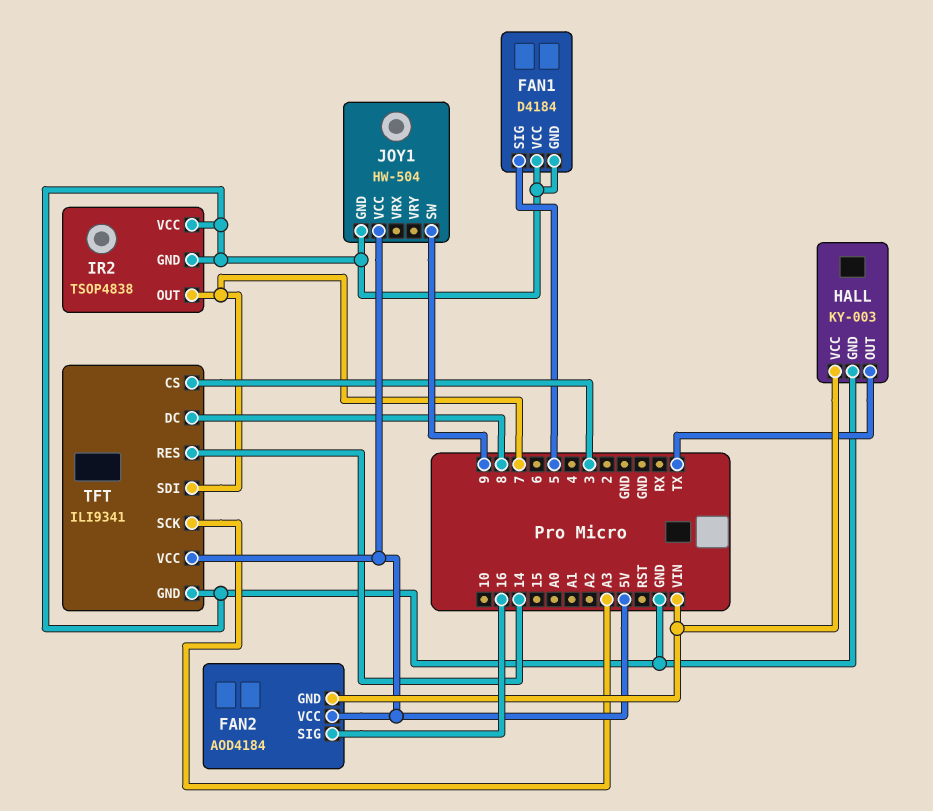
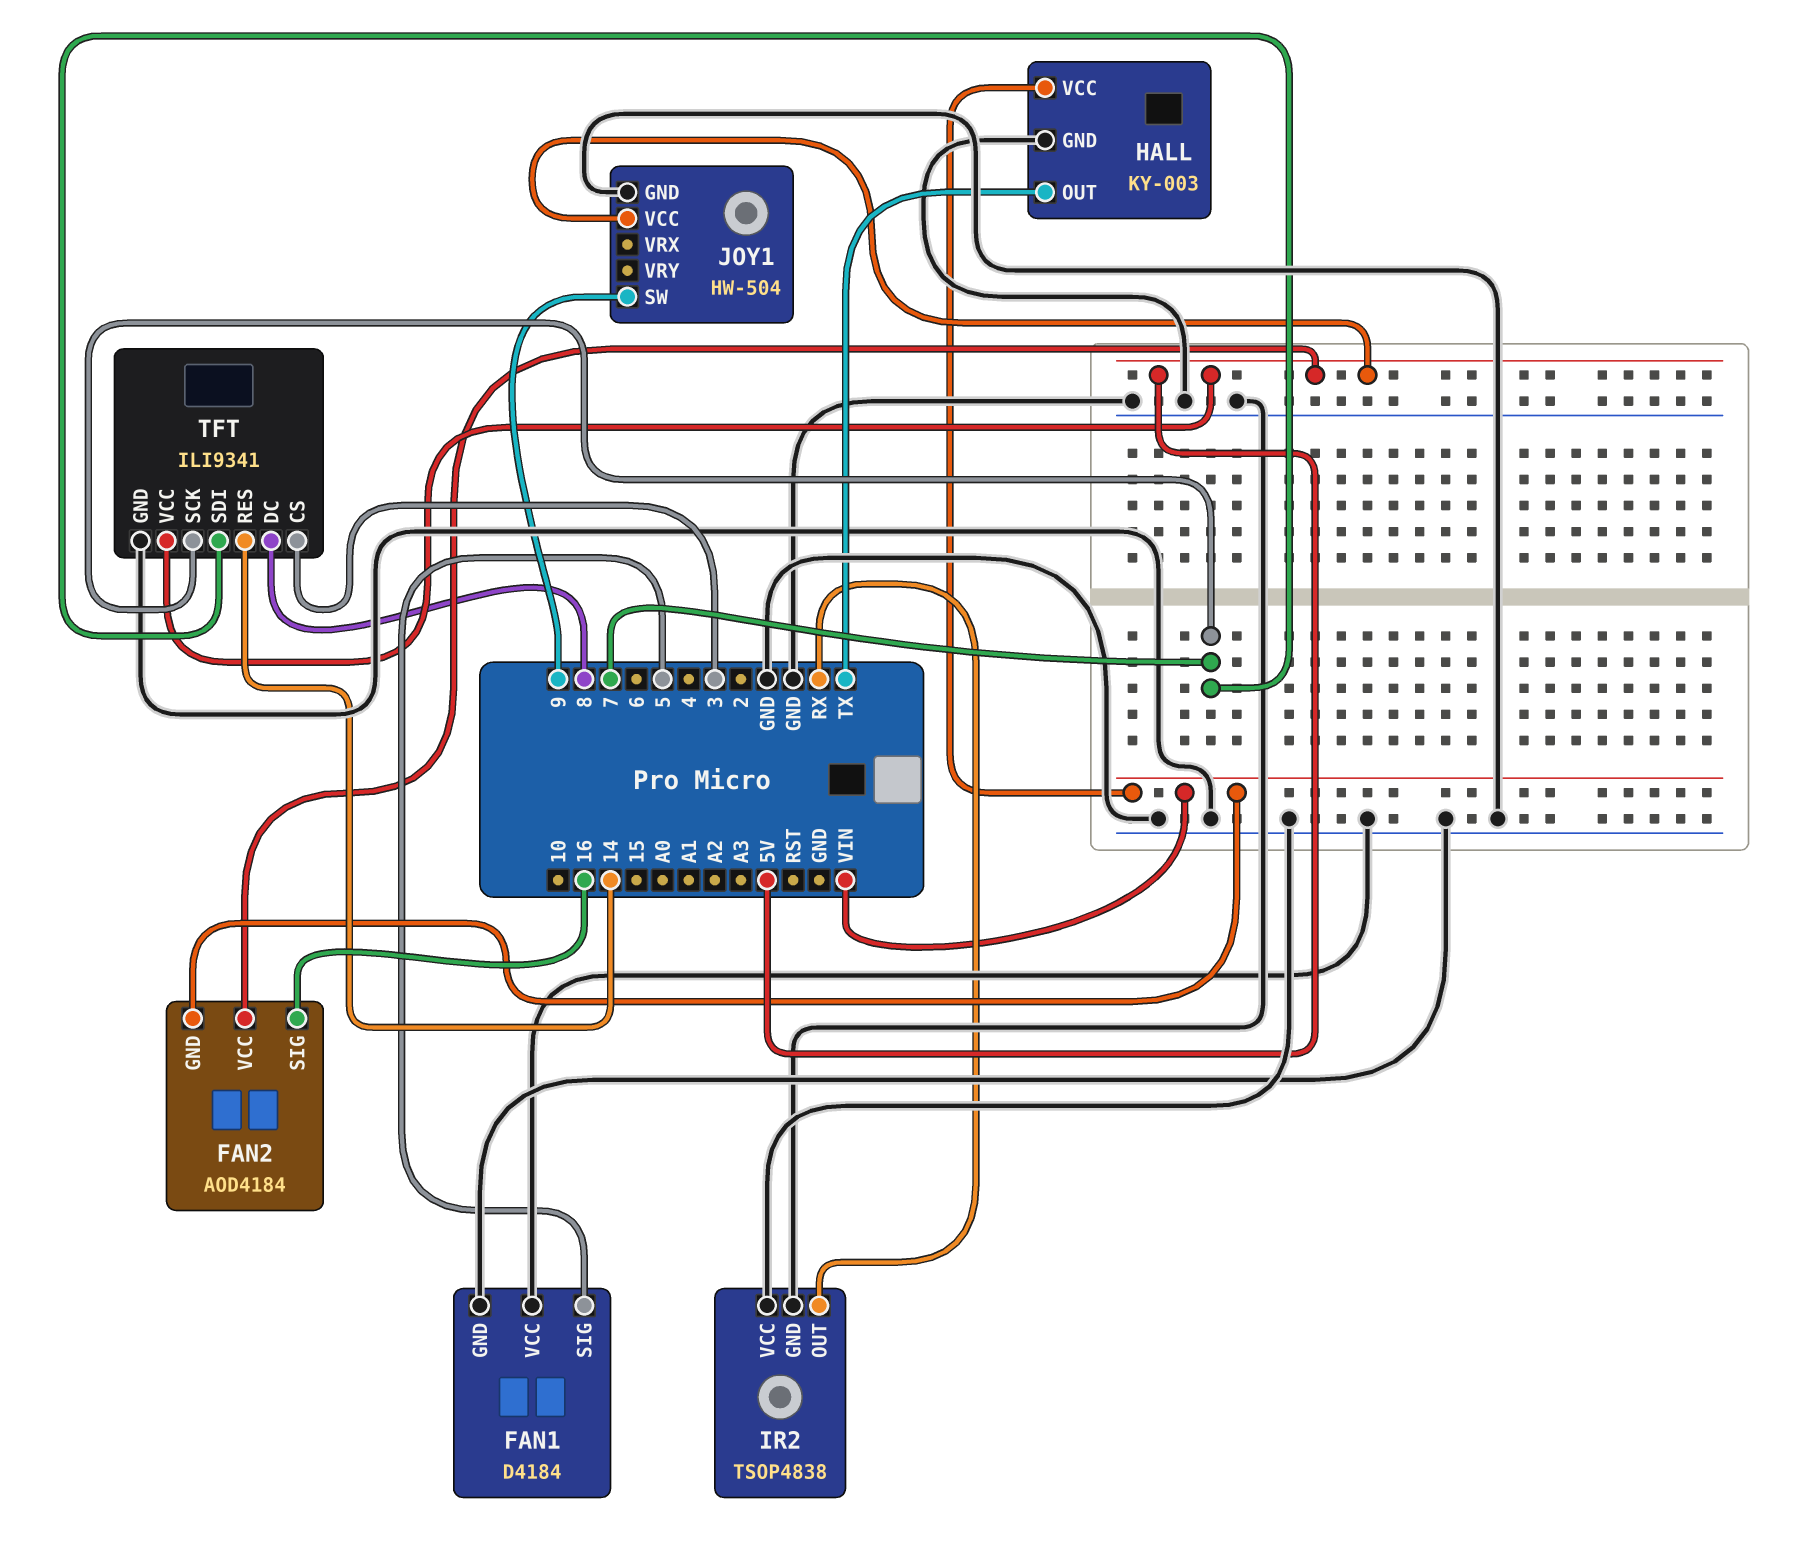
IR2 pin OUT: 7 -> RX
TFT pin SCK: A3 -> 7

